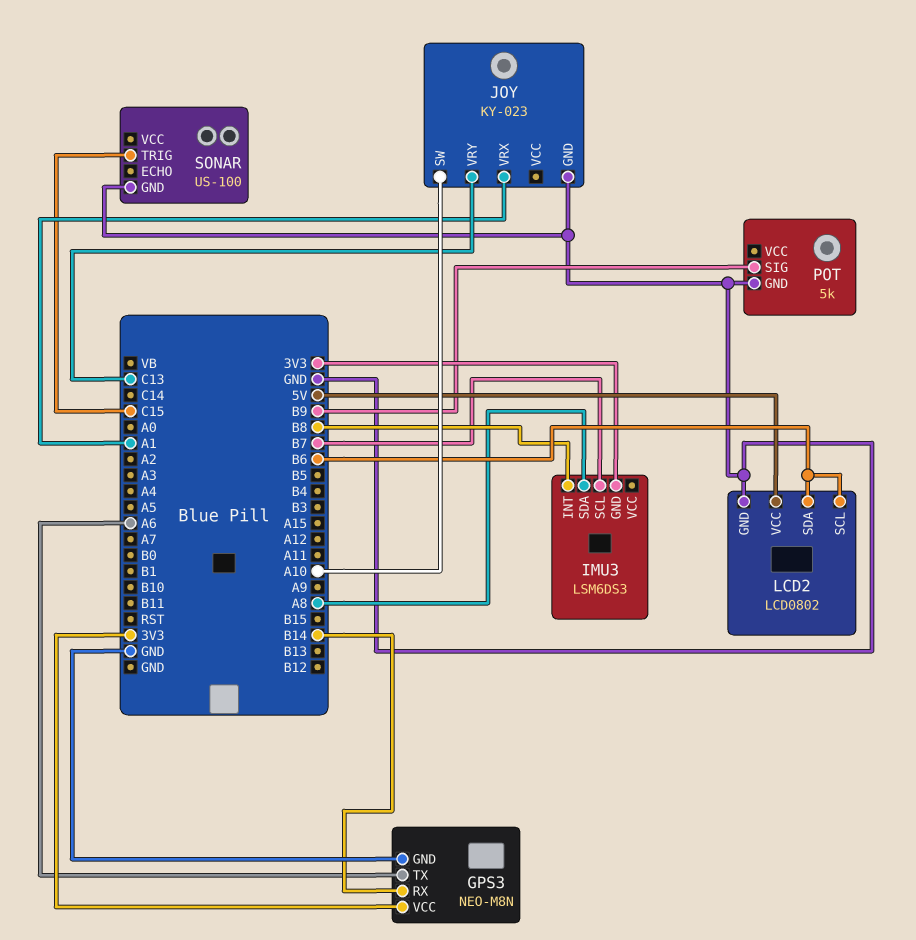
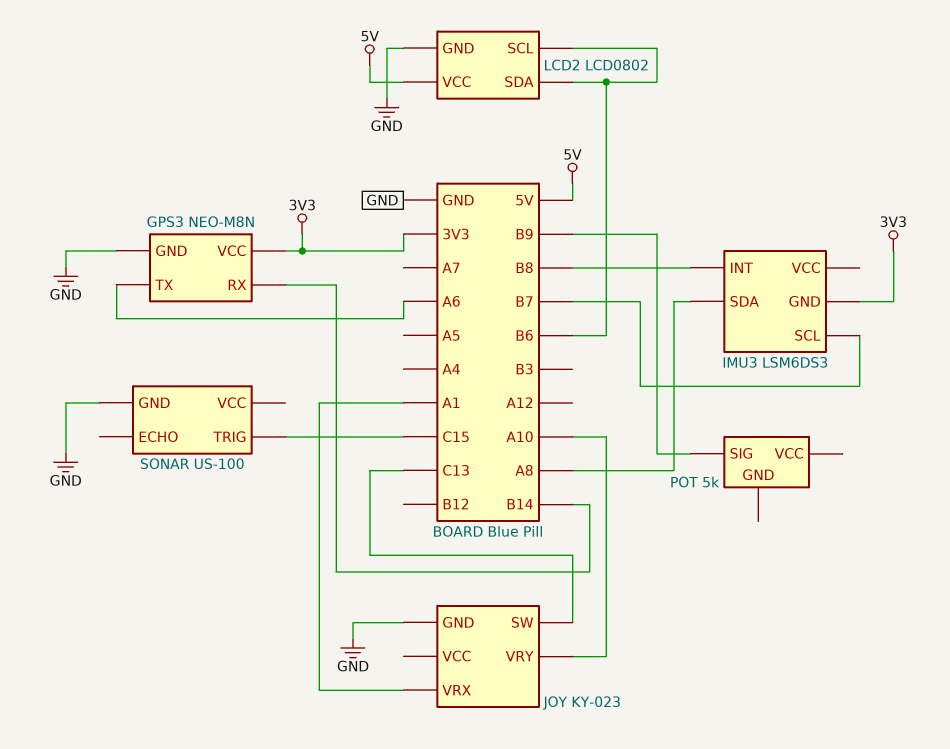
JOY pin SW: A10 -> C13
JOY pin VRY: C13 -> A10
POT pin GND: GND -> none

